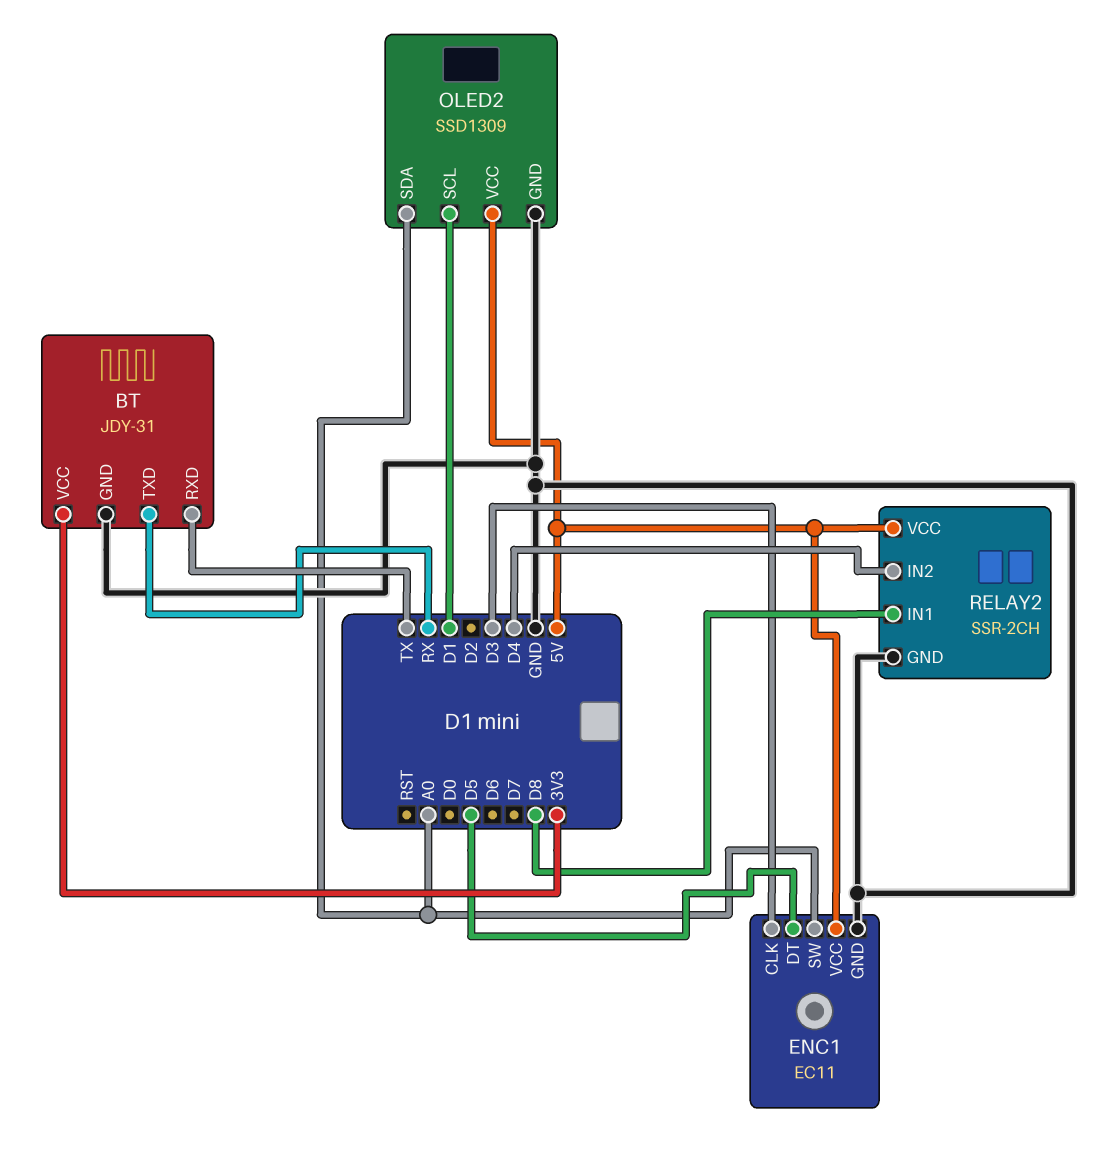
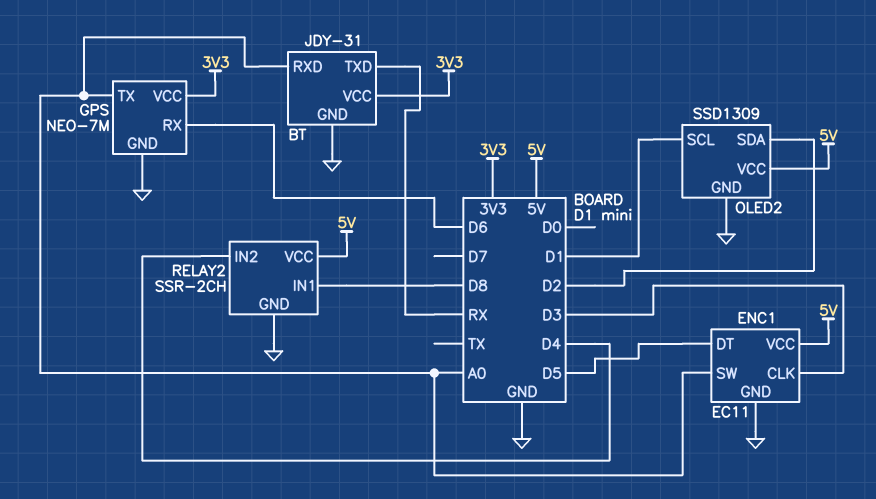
BT pin RXD: TX -> A0
GPS: none -> NEO-7M
GPS pin GND: none -> GND
GPS pin RX: none -> D6
GPS pin TX: none -> A0
GPS pin VCC: none -> 3V3
OLED2 pin SDA: A0 -> D2

